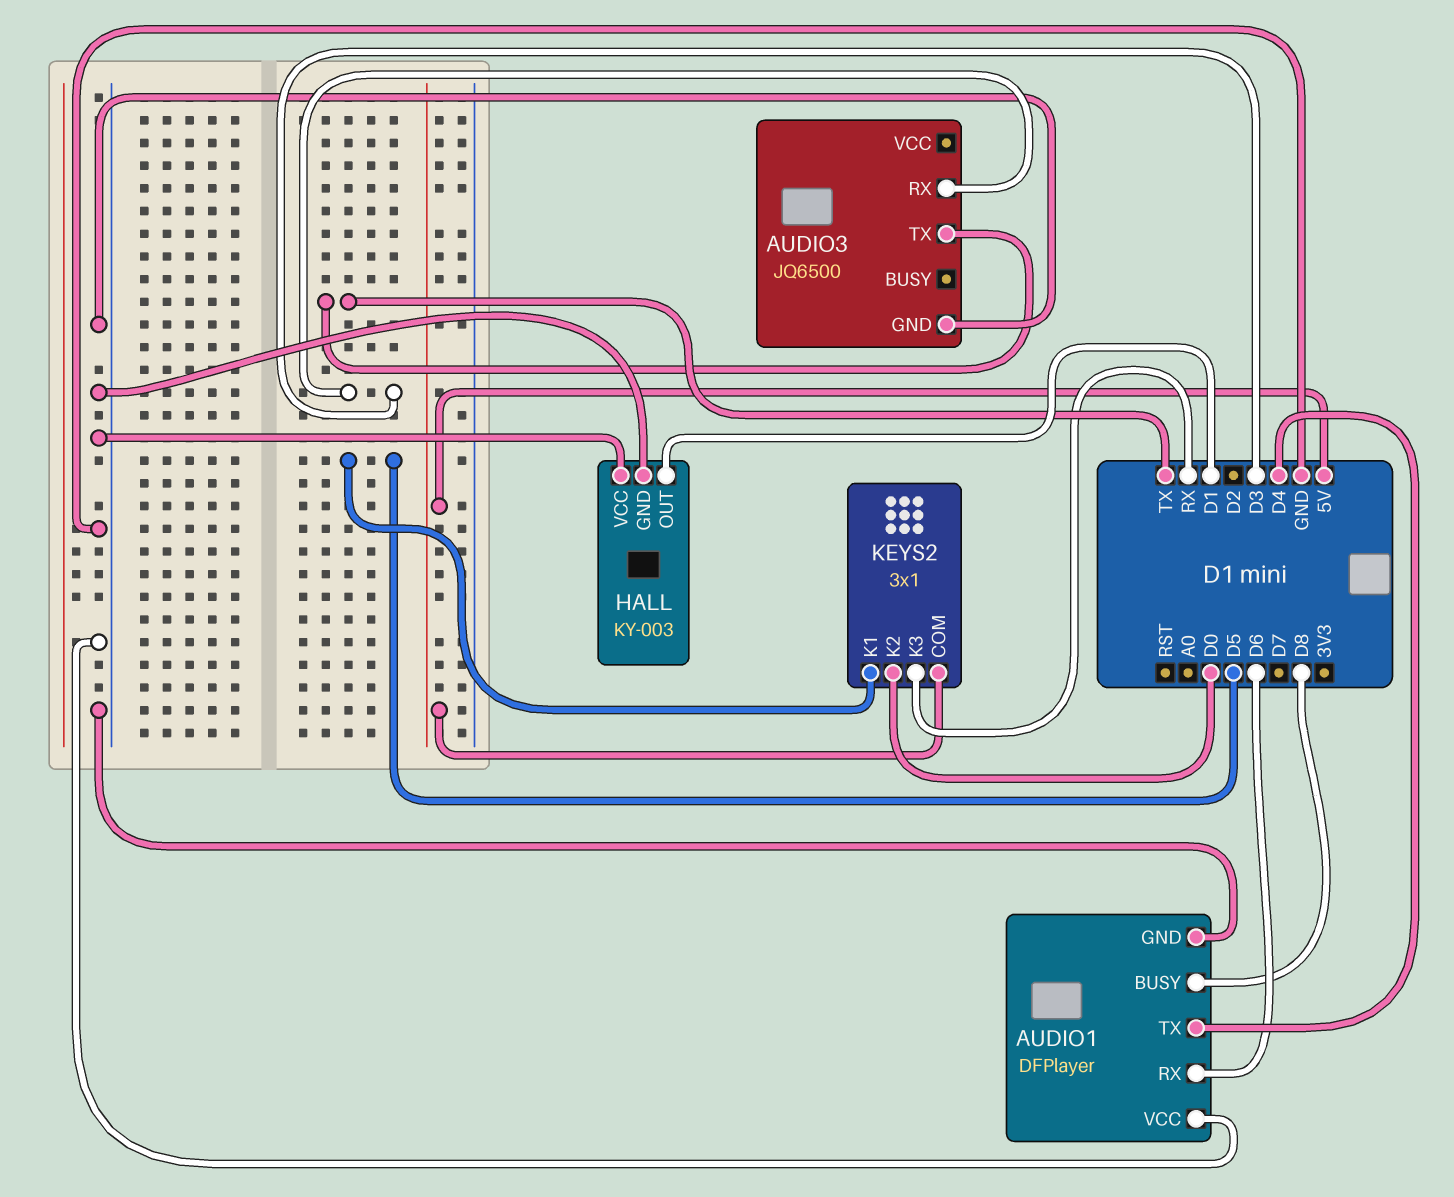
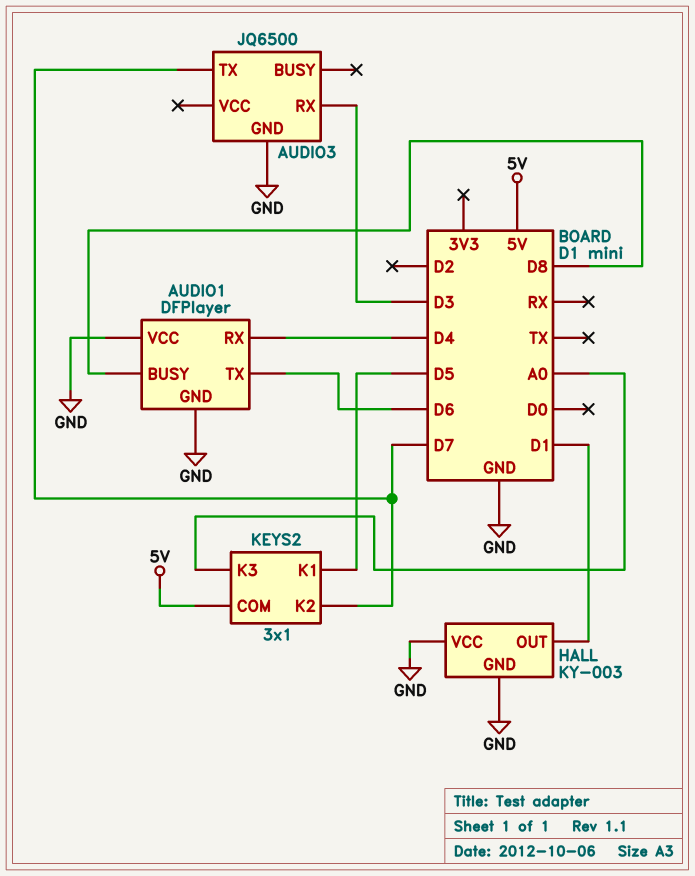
AUDIO1 pin RX: D6 -> D4
AUDIO1 pin TX: D4 -> D6
AUDIO3 pin TX: TX -> D7
KEYS2 pin K2: D0 -> D7
KEYS2 pin K3: RX -> A0

